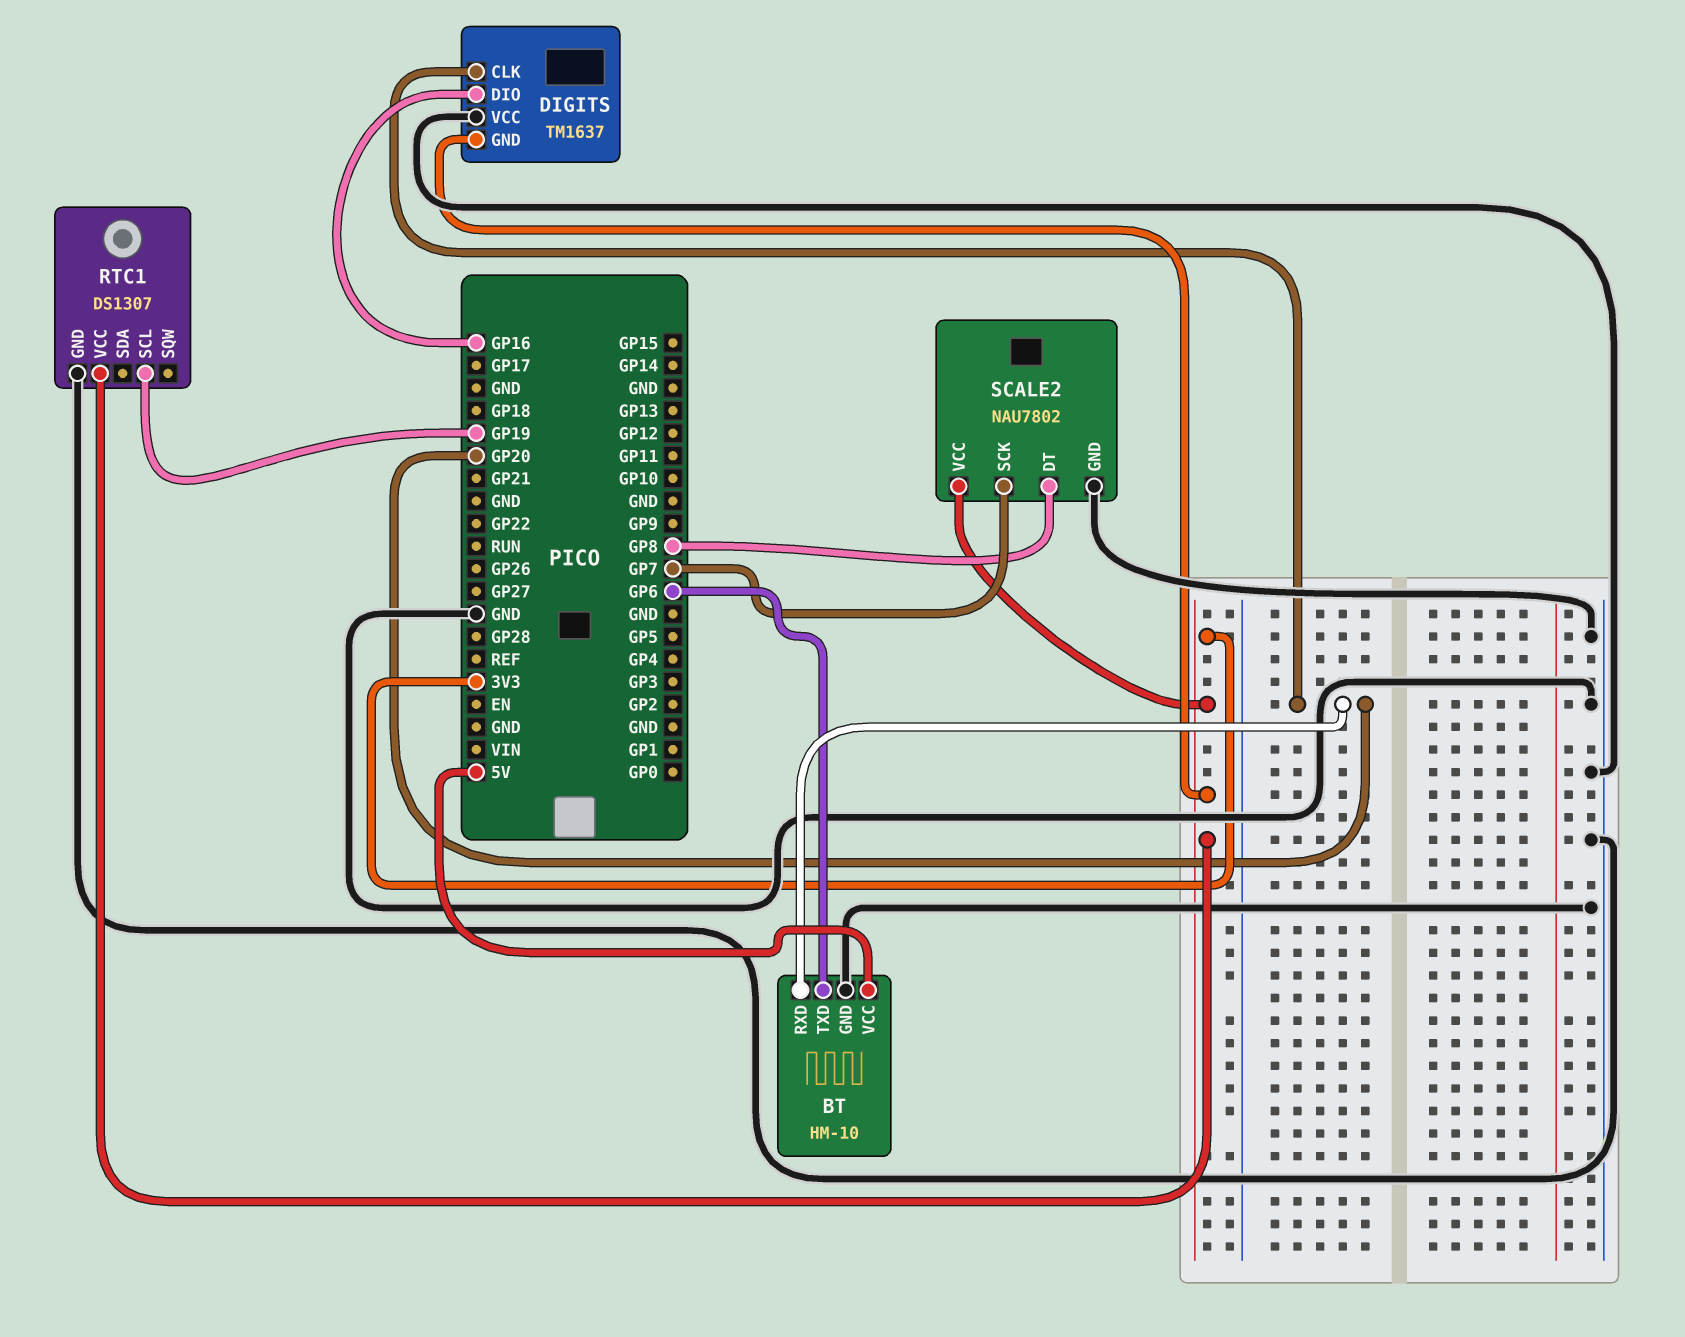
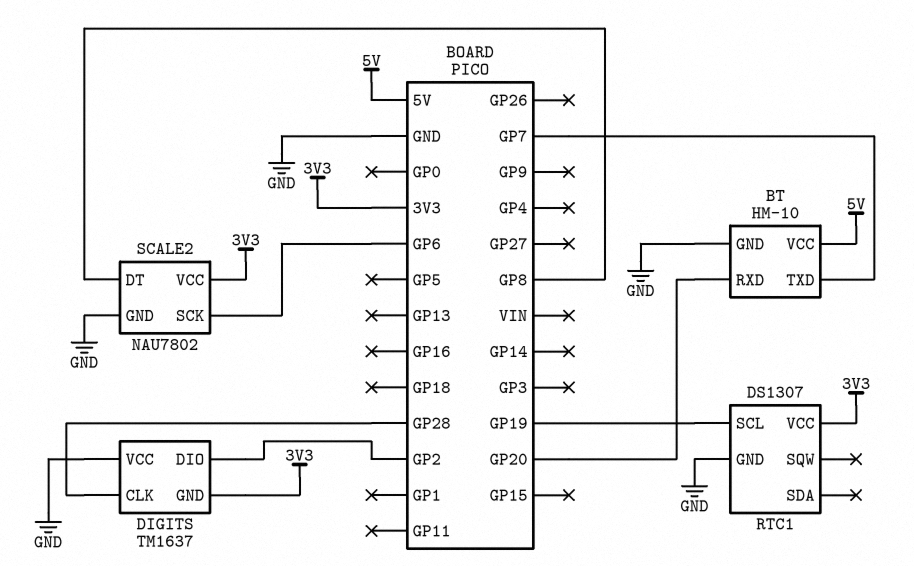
BT pin TXD: GP6 -> GP7
DIGITS pin CLK: GP20 -> GP28
DIGITS pin DIO: GP16 -> GP2
SCALE2 pin SCK: GP7 -> GP6

